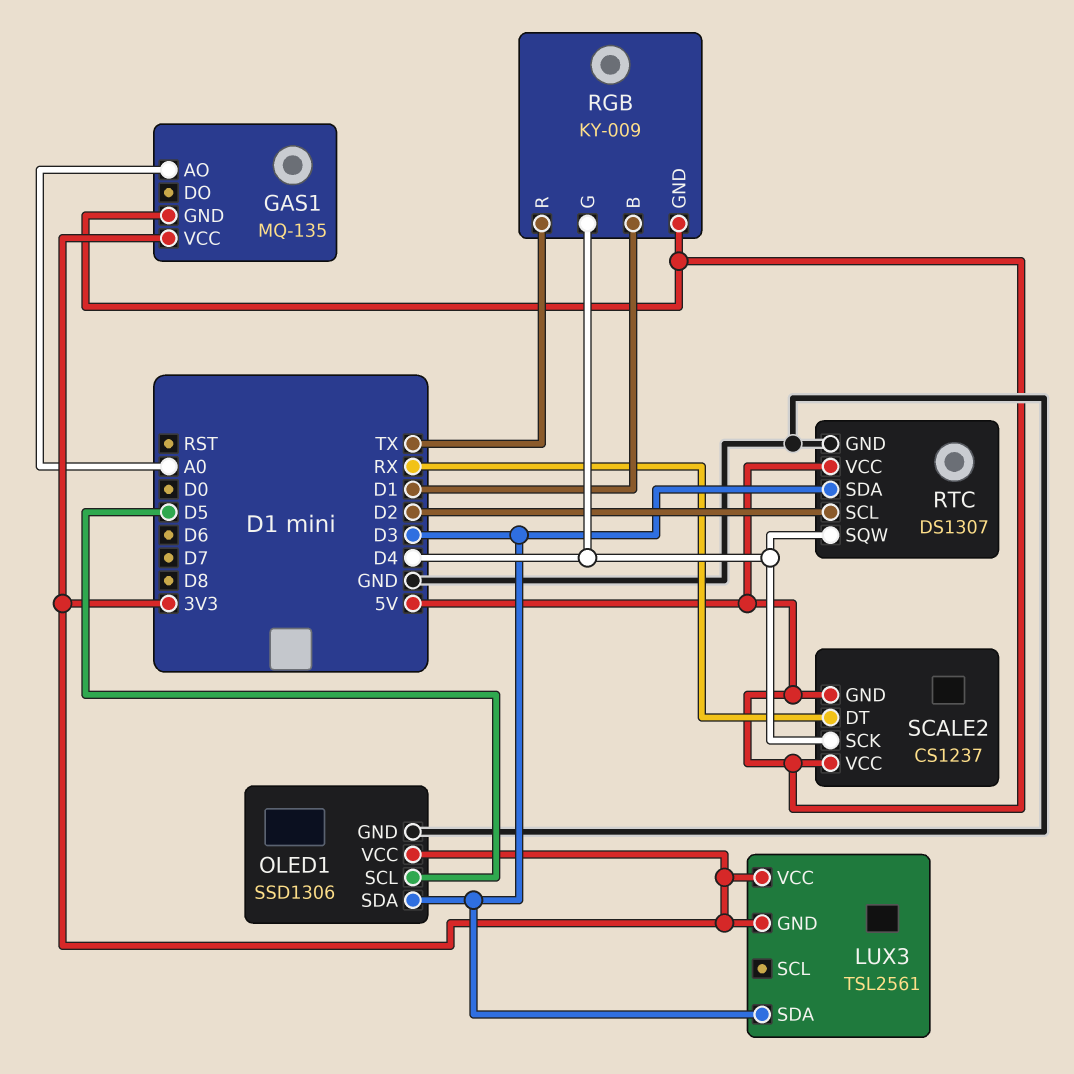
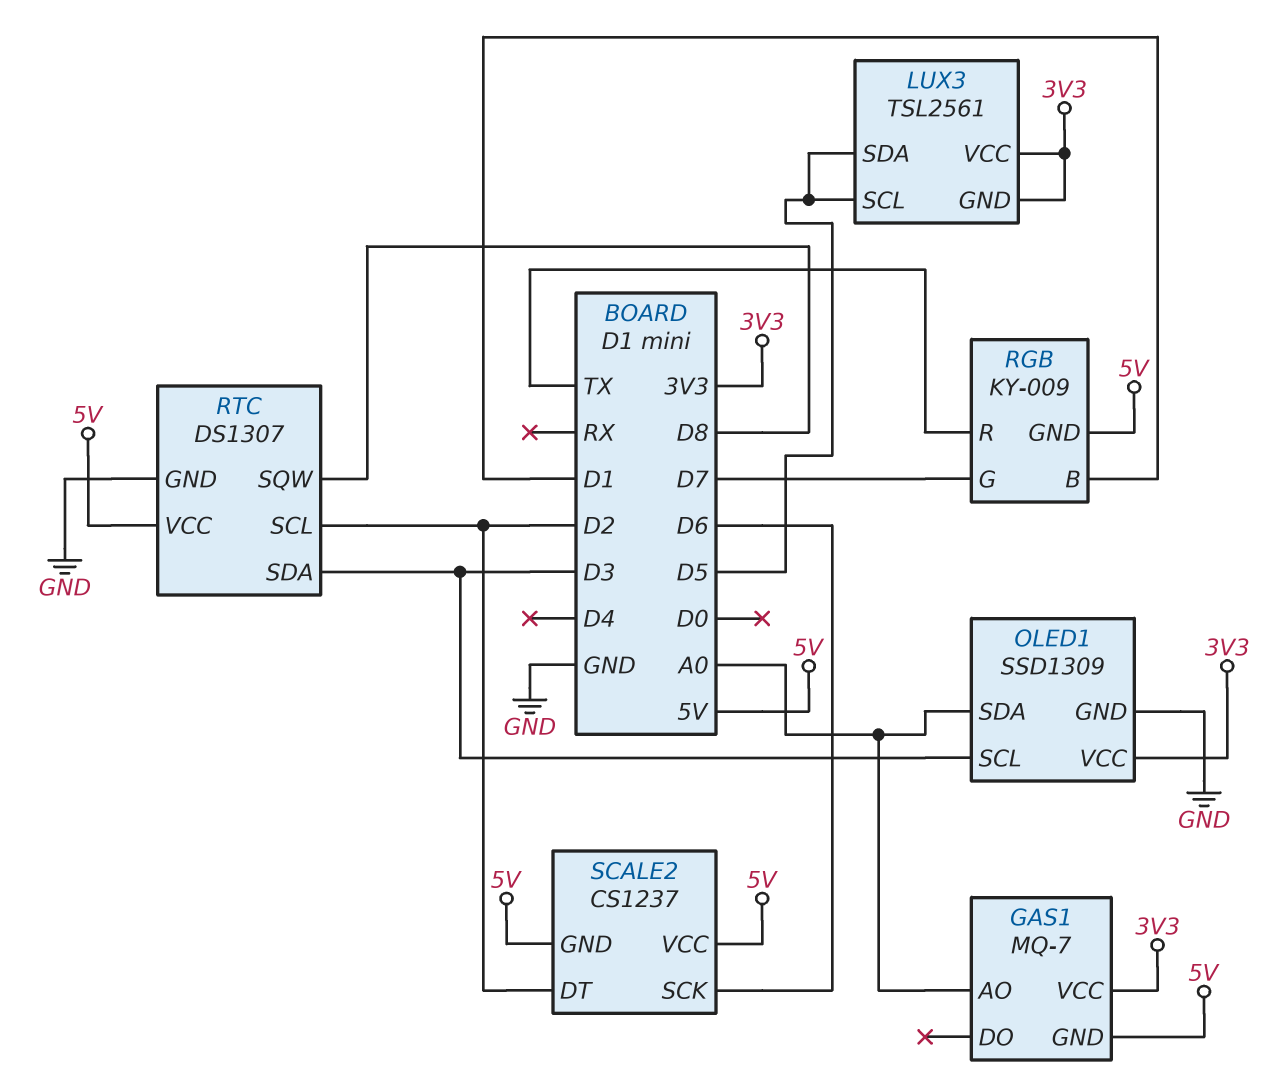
GAS1: MQ-135 -> MQ-7
LUX3 pin SCL: none -> D5
LUX3 pin SDA: D3 -> D5
OLED1: SSD1306 -> SSD1309
OLED1 pin SCL: D5 -> D3
OLED1 pin SDA: D3 -> A0
RGB pin G: D4 -> D7
RTC pin SQW: D4 -> D8
SCALE2 pin DT: RX -> D2
SCALE2 pin SCK: D4 -> D6

